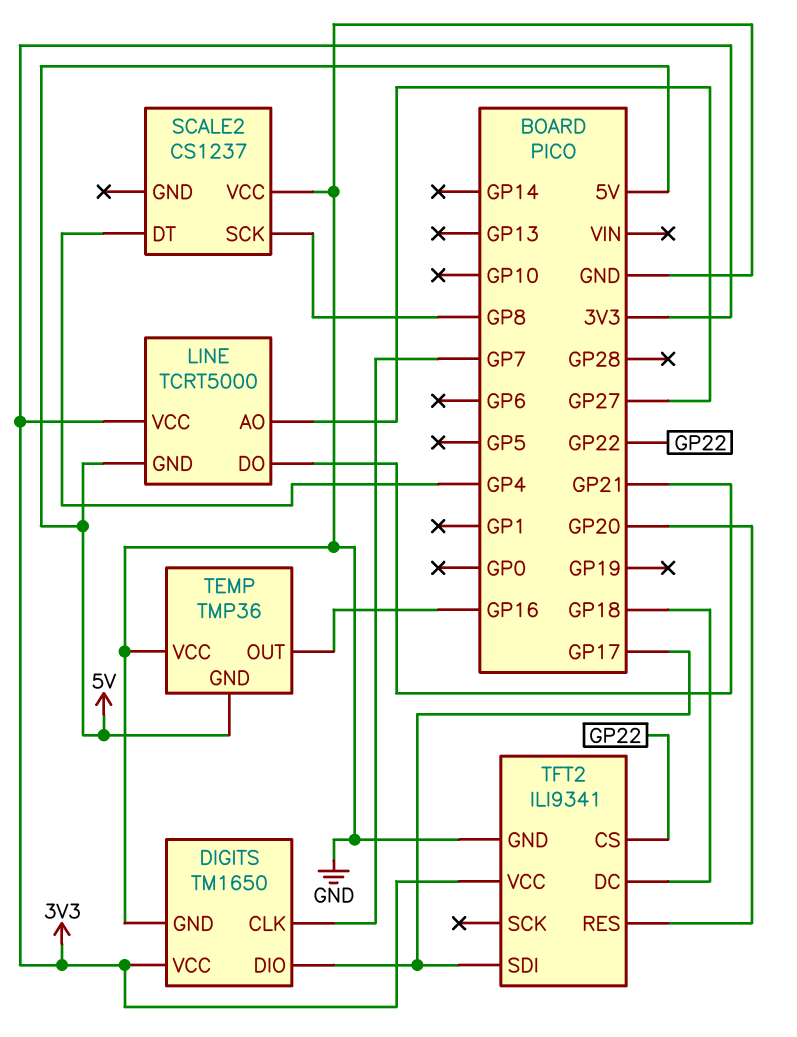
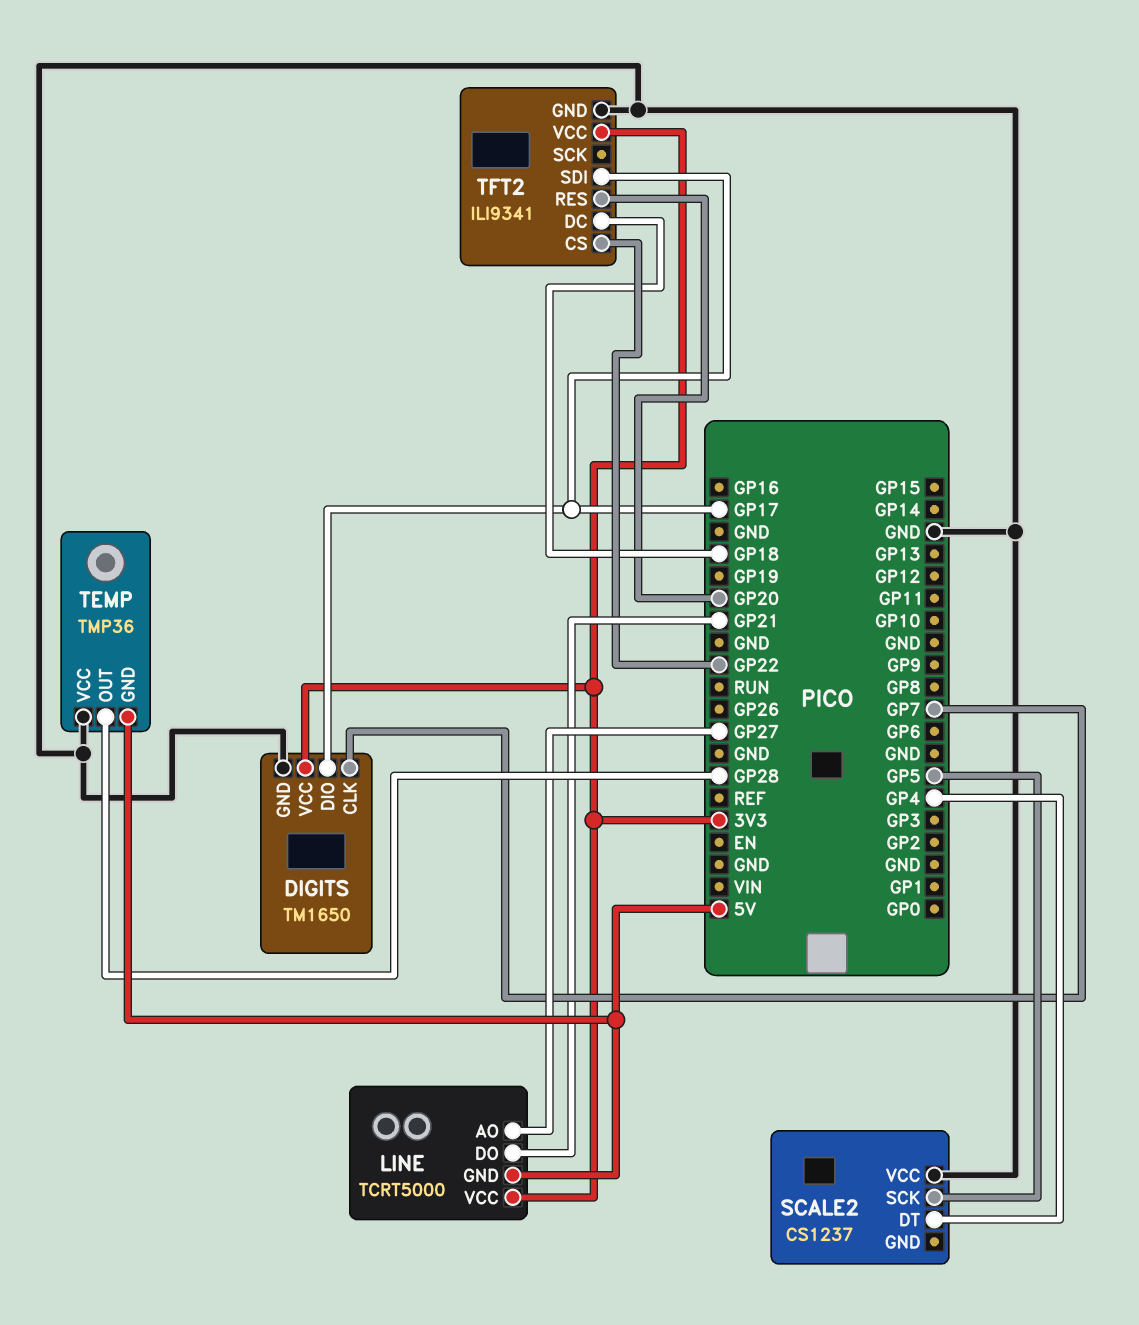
SCALE2 pin SCK: GP8 -> GP5
TEMP pin OUT: GP16 -> GP28

